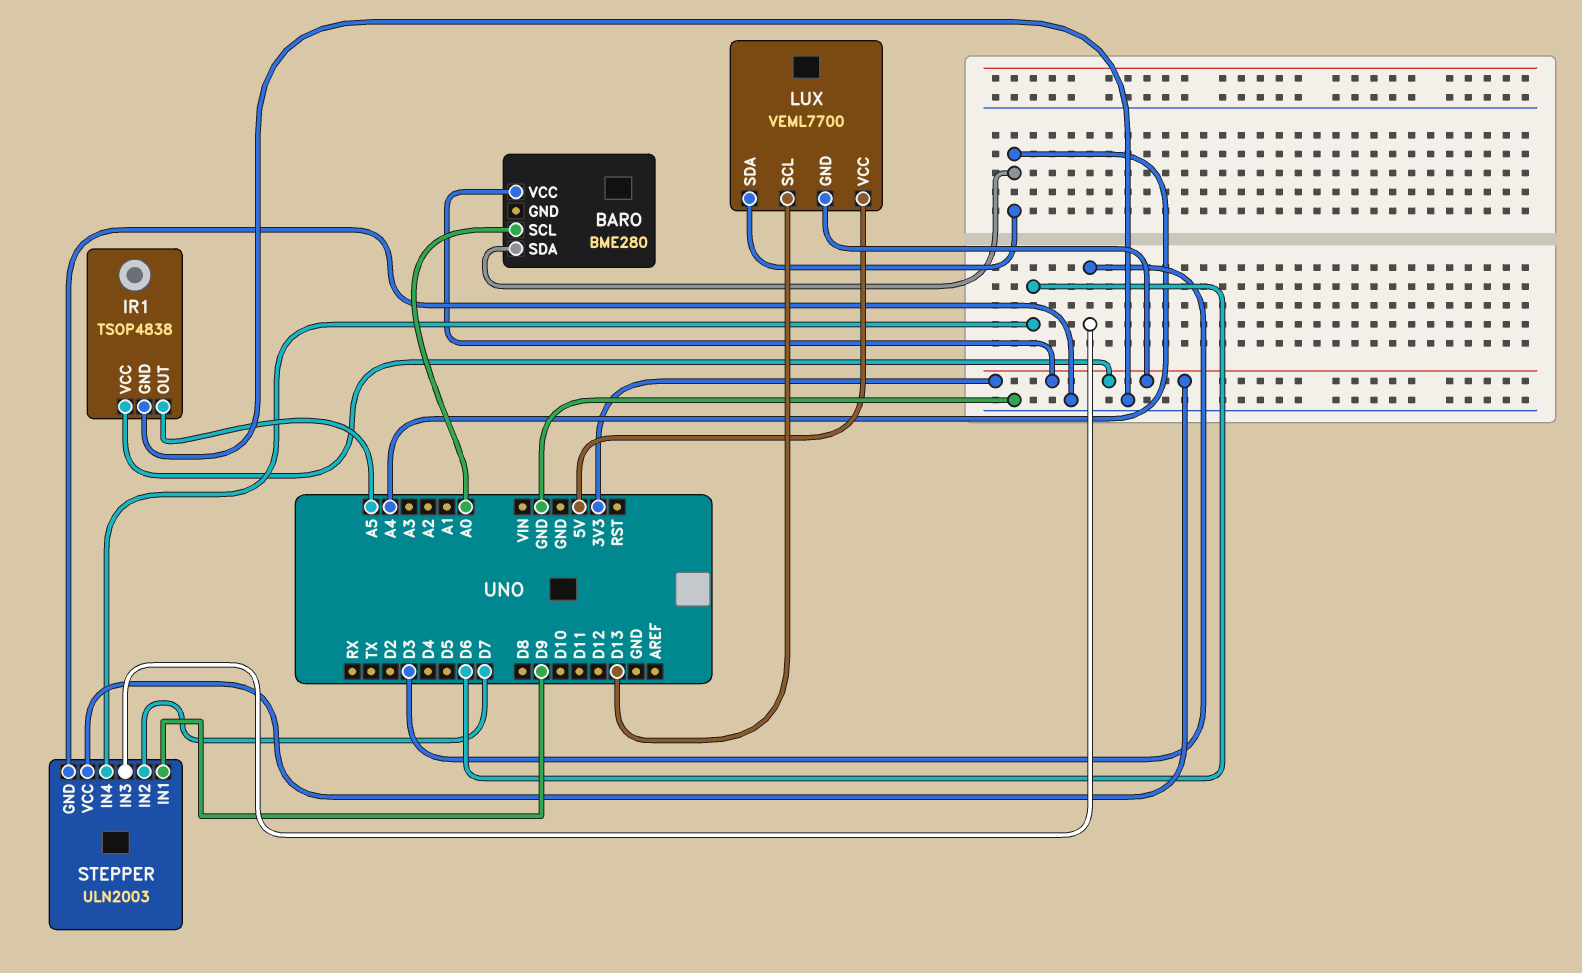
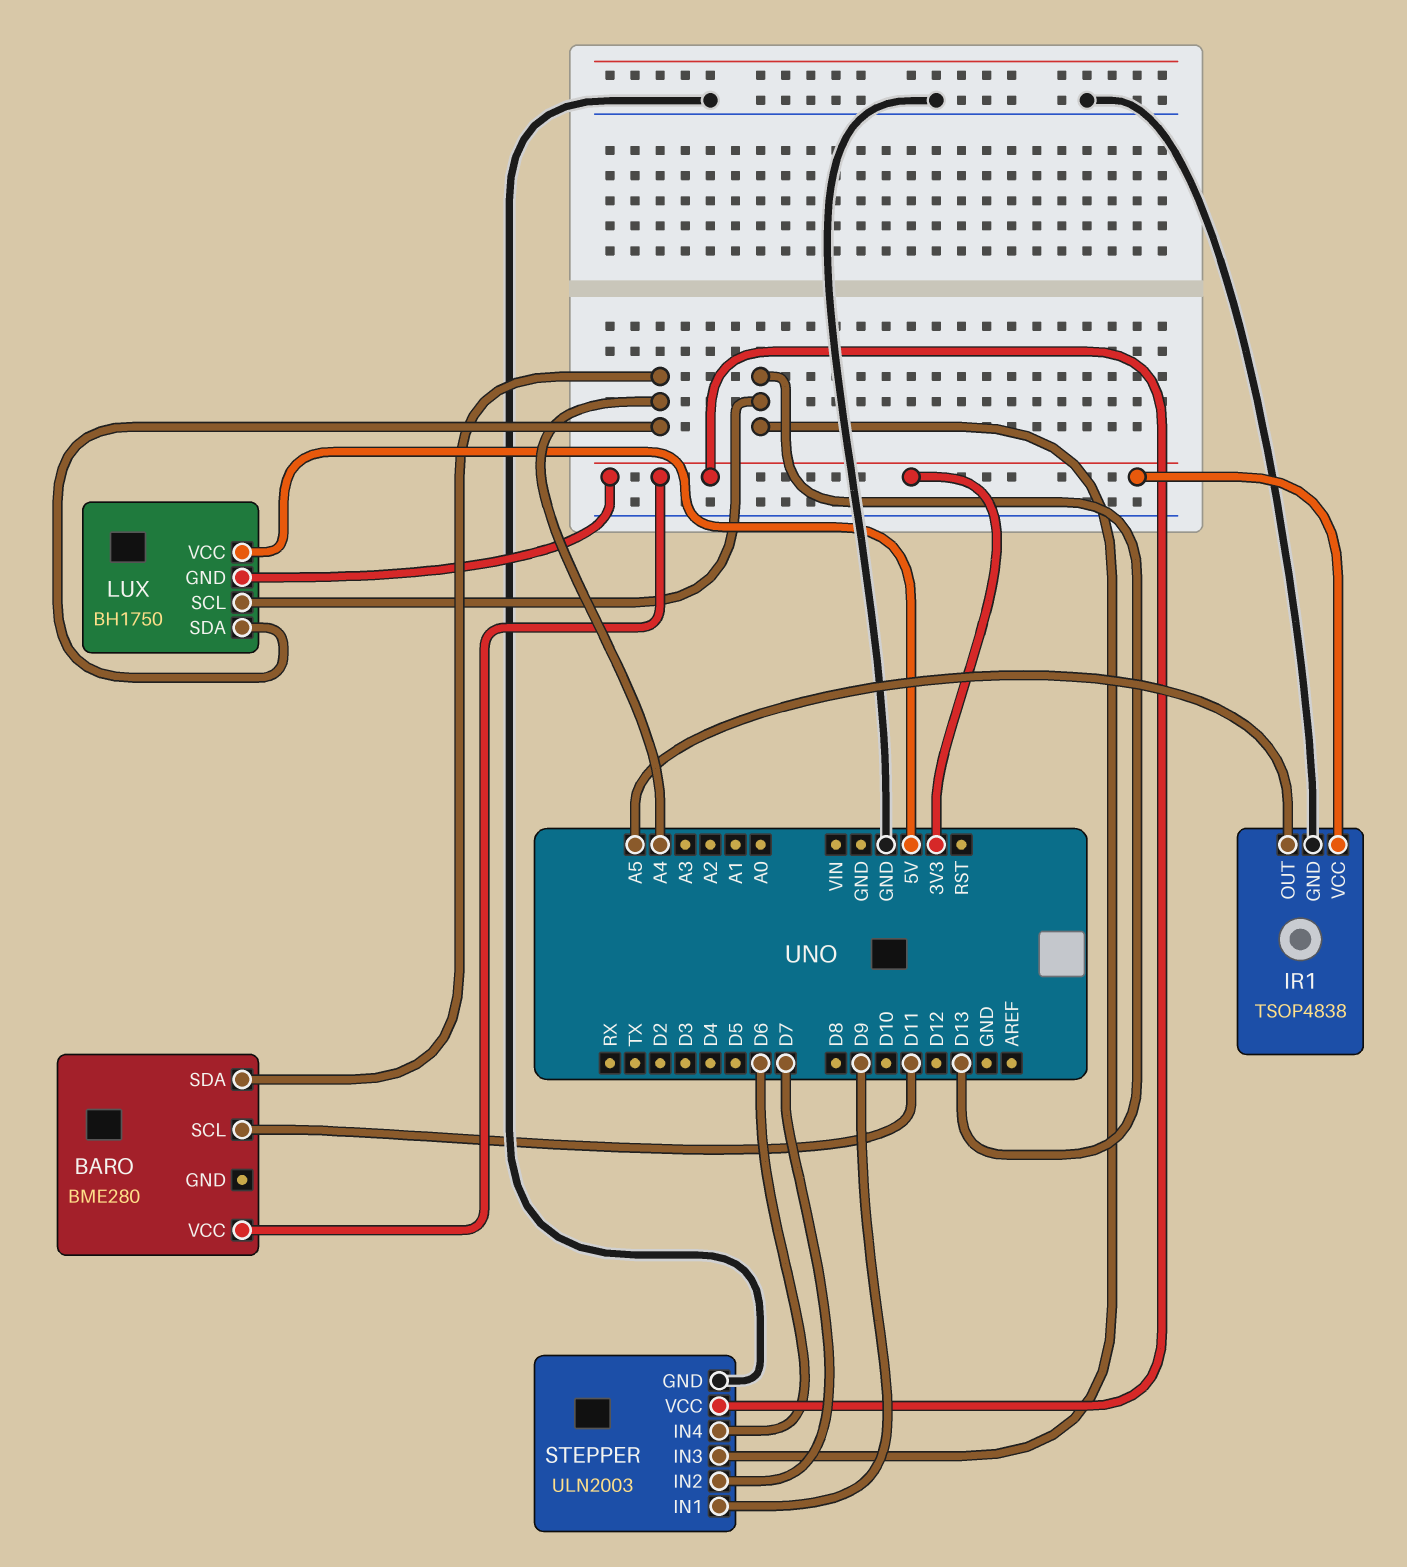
BARO pin SCL: A0 -> D11
LUX: VEML7700 -> BH1750
STEPPER pin IN3: D3 -> D13

